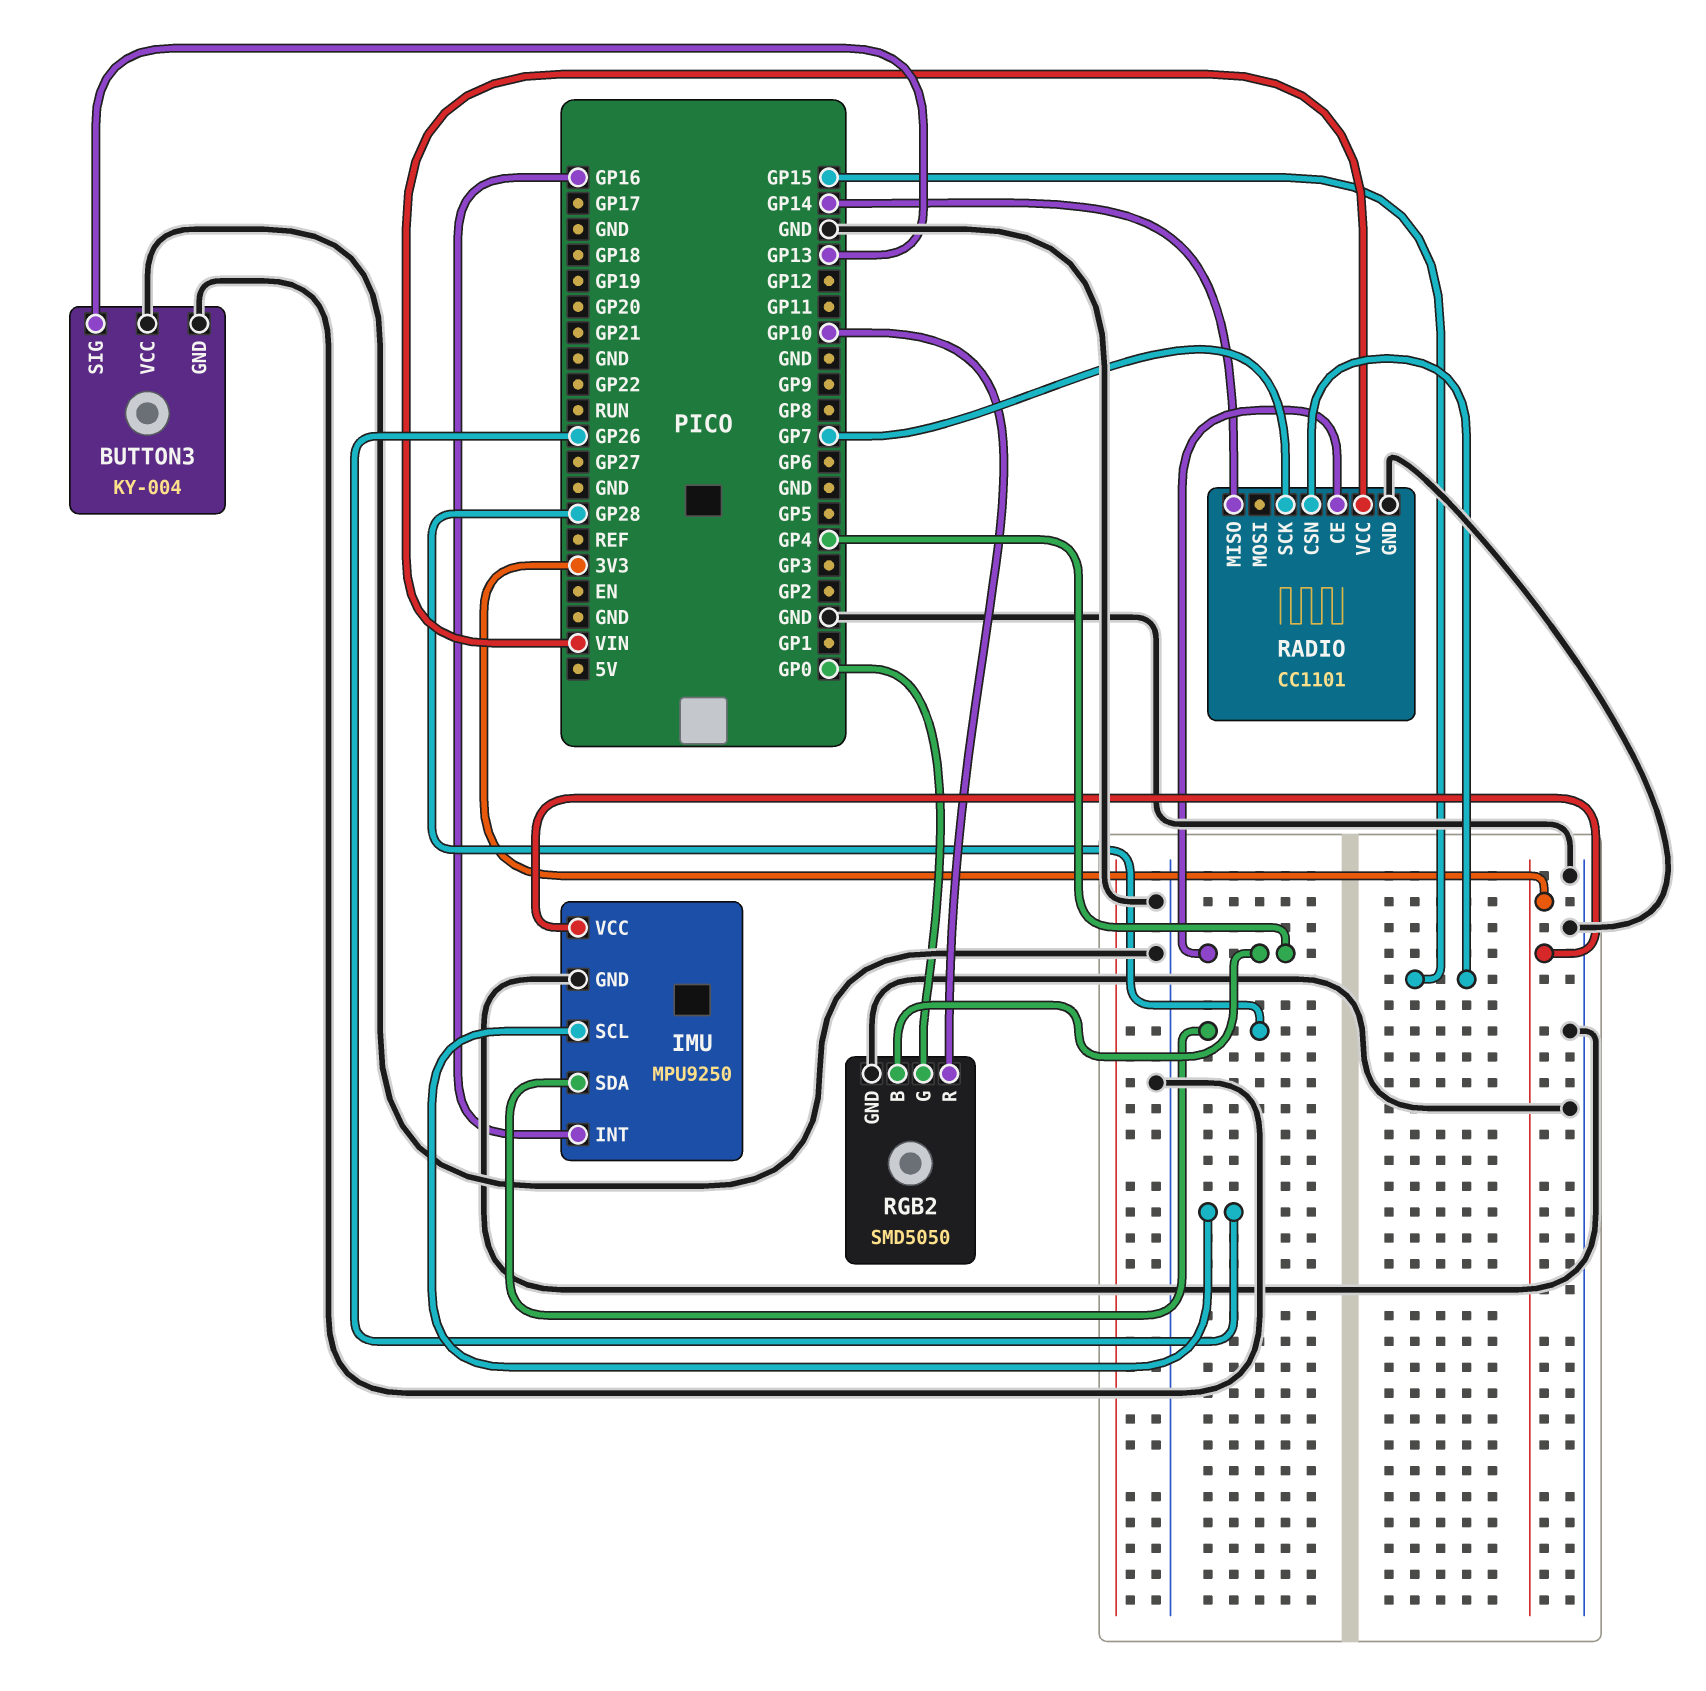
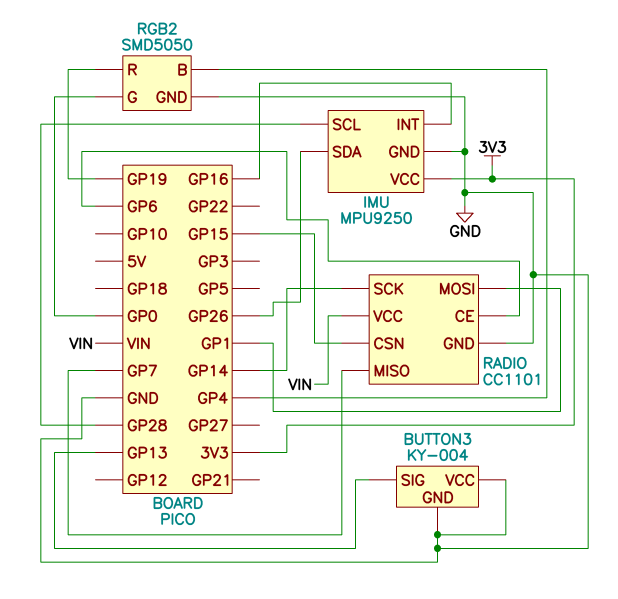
IMU pin SCL: GP26 -> GP28
IMU pin SDA: GP28 -> GP26
RADIO pin CE: GP4 -> GP6
RADIO pin MISO: GP14 -> GP7
RADIO pin MOSI: none -> GP1
RADIO pin SCK: GP7 -> GP14
RGB2 pin R: GP10 -> GP19

